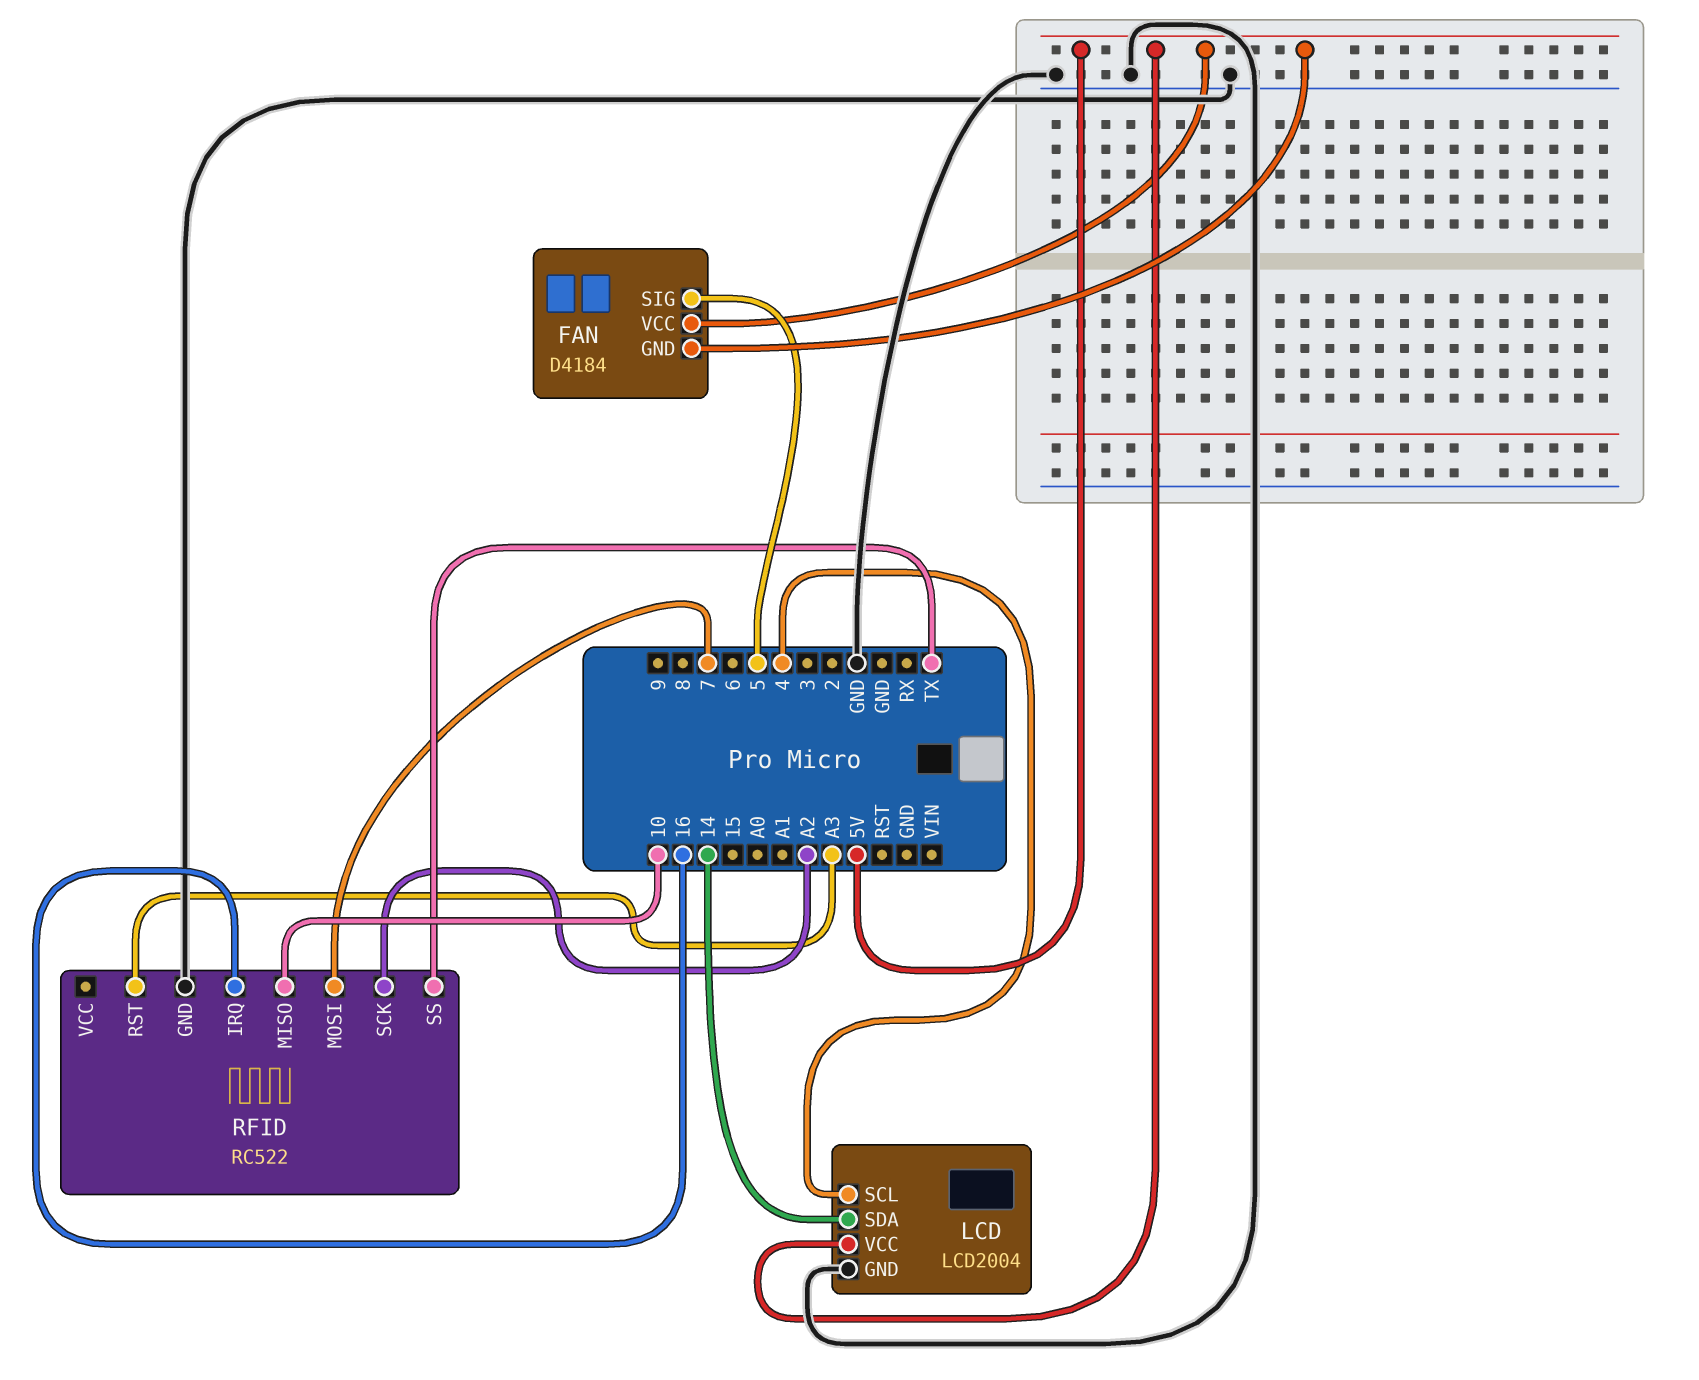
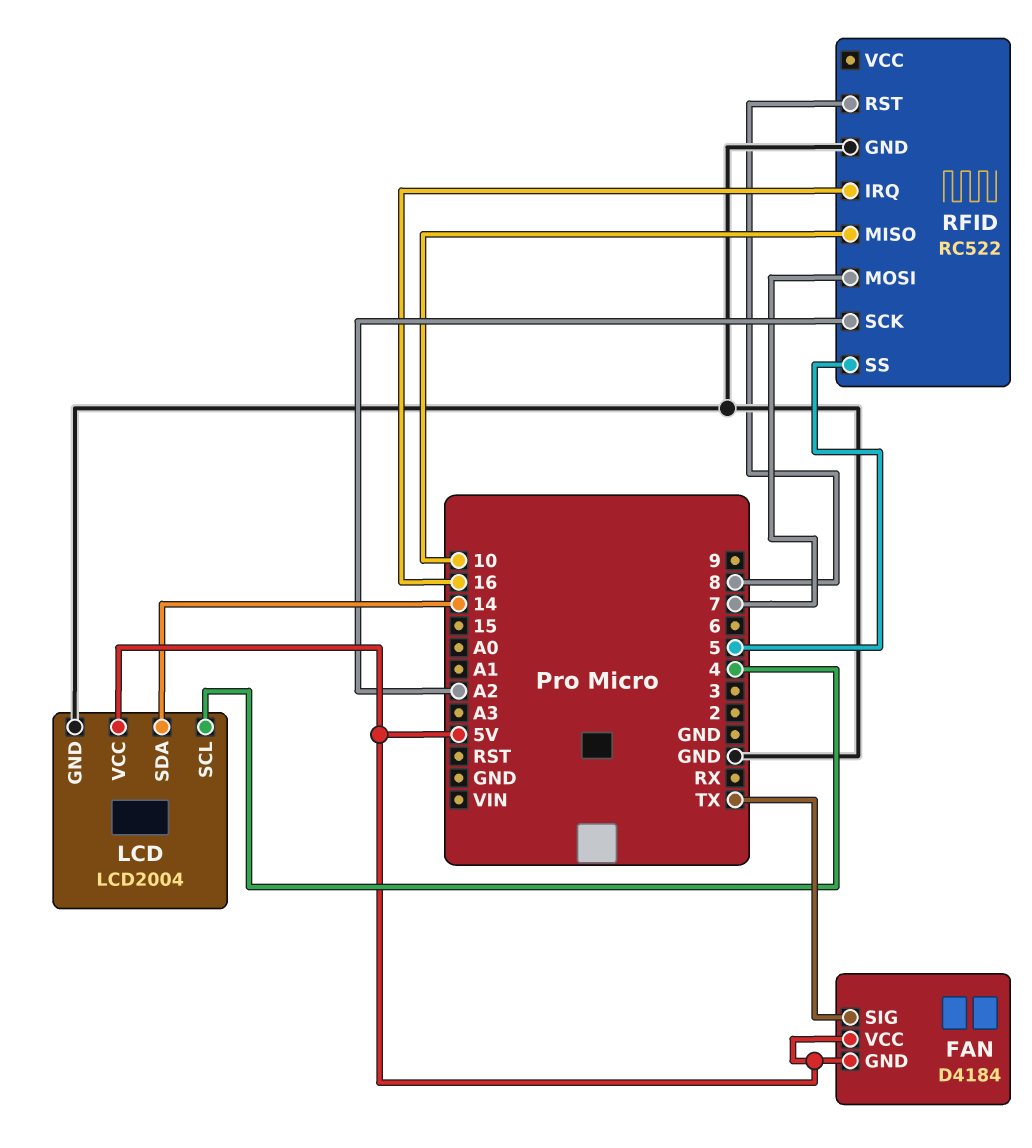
FAN pin SIG: 5 -> TX
RFID pin RST: A3 -> 8
RFID pin SS: TX -> 5

